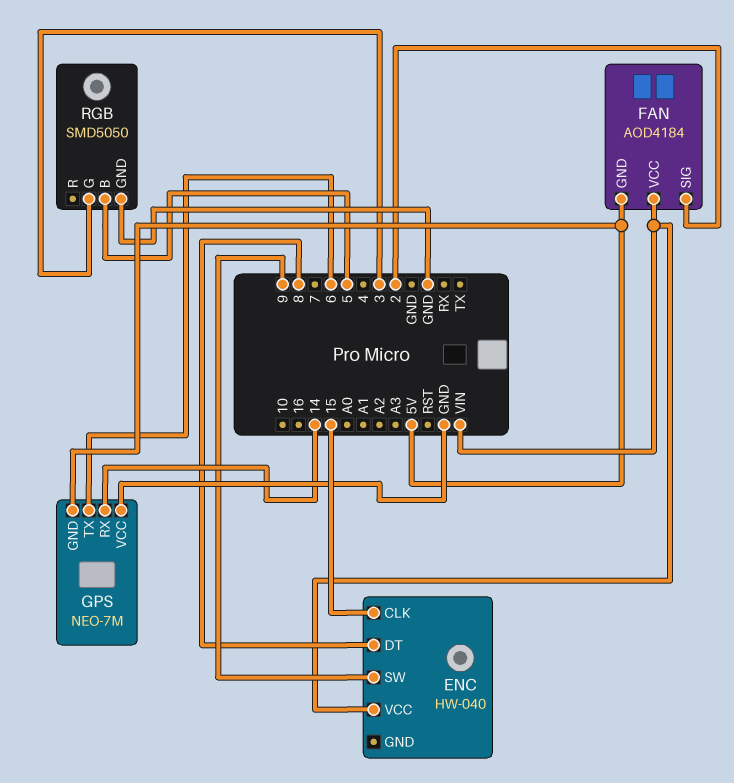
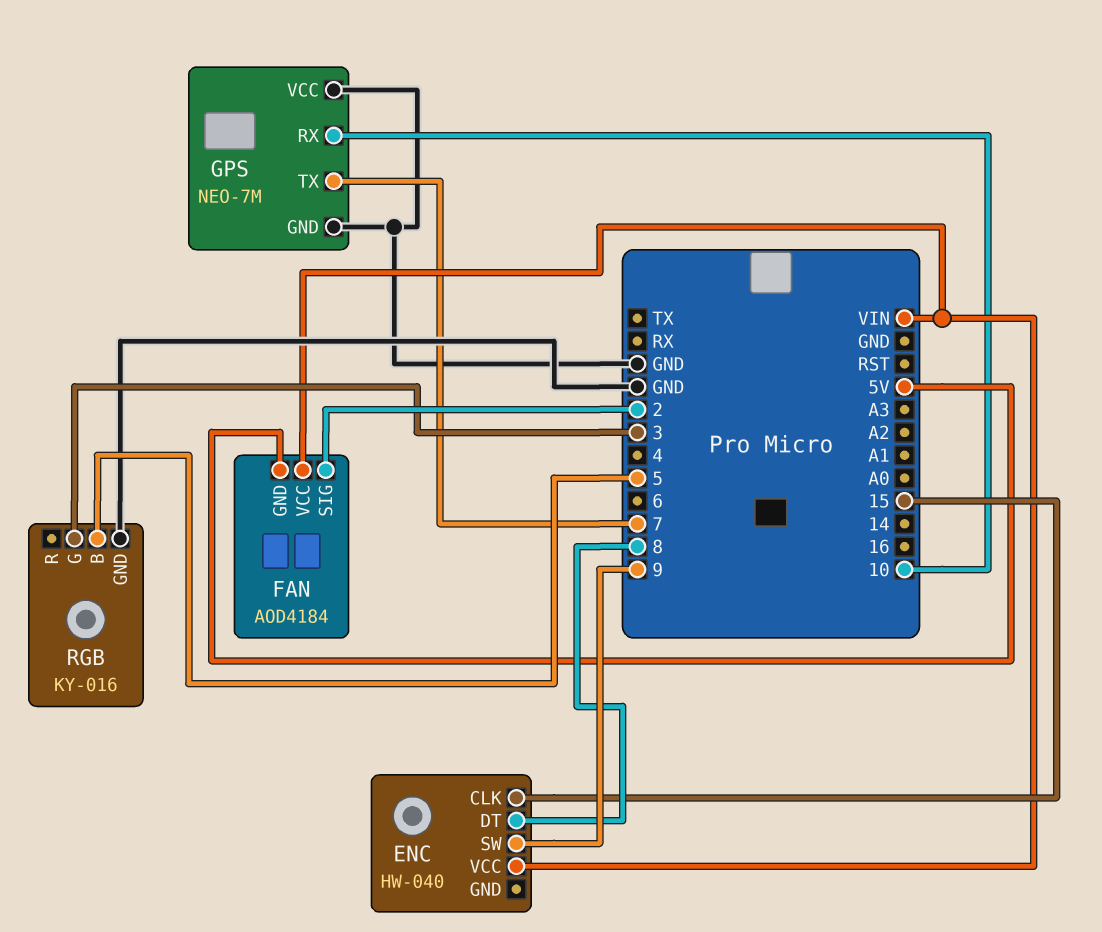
GPS pin GND: 5V -> GND
GPS pin RX: 14 -> 10
GPS pin TX: 6 -> 7
RGB: SMD5050 -> KY-016

